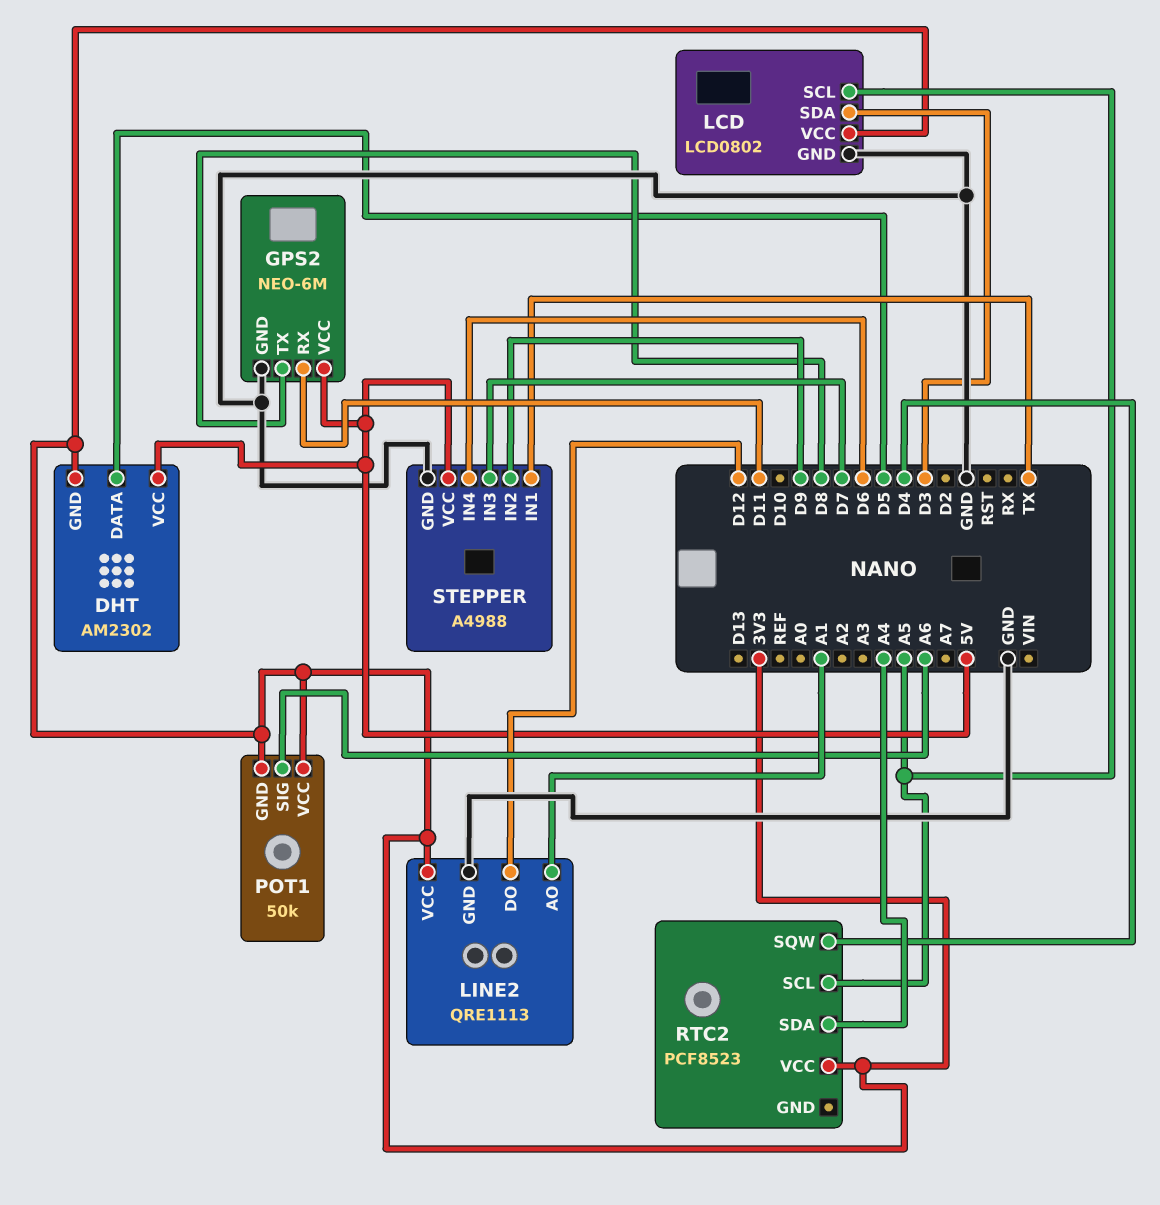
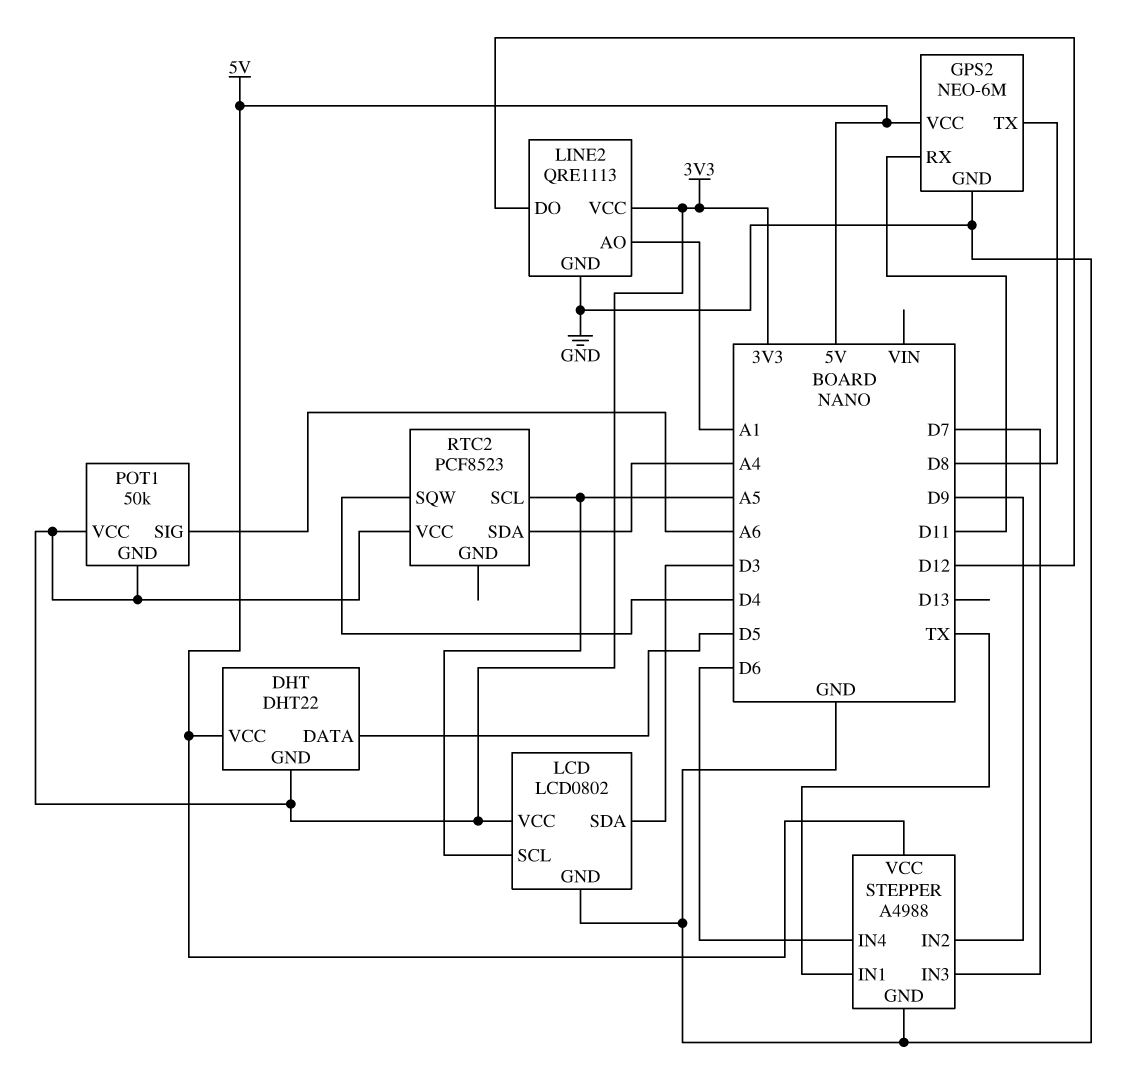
DHT: AM2302 -> DHT22

